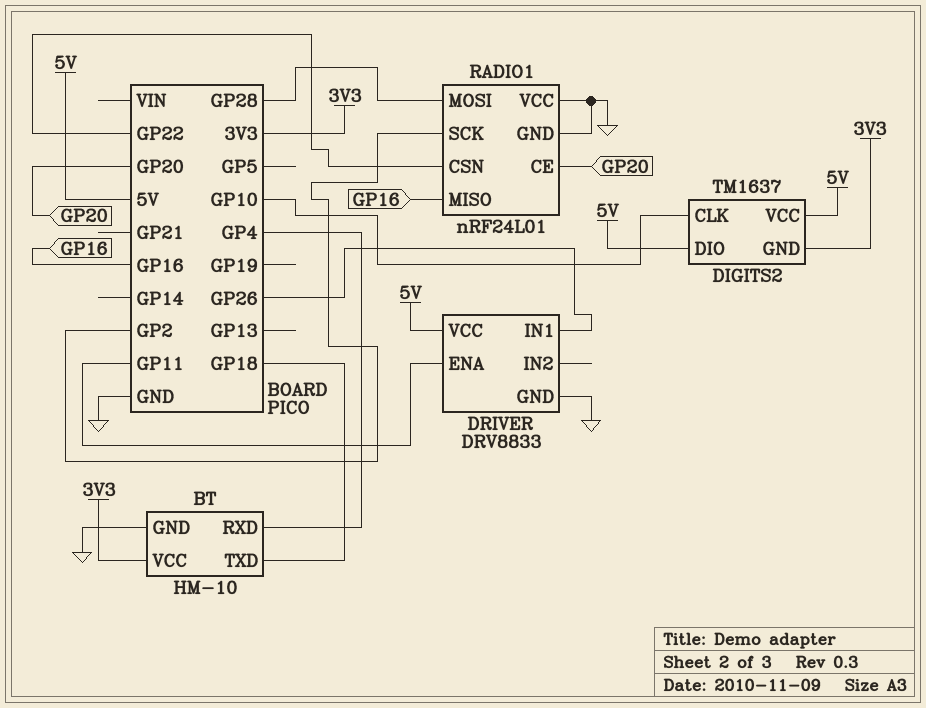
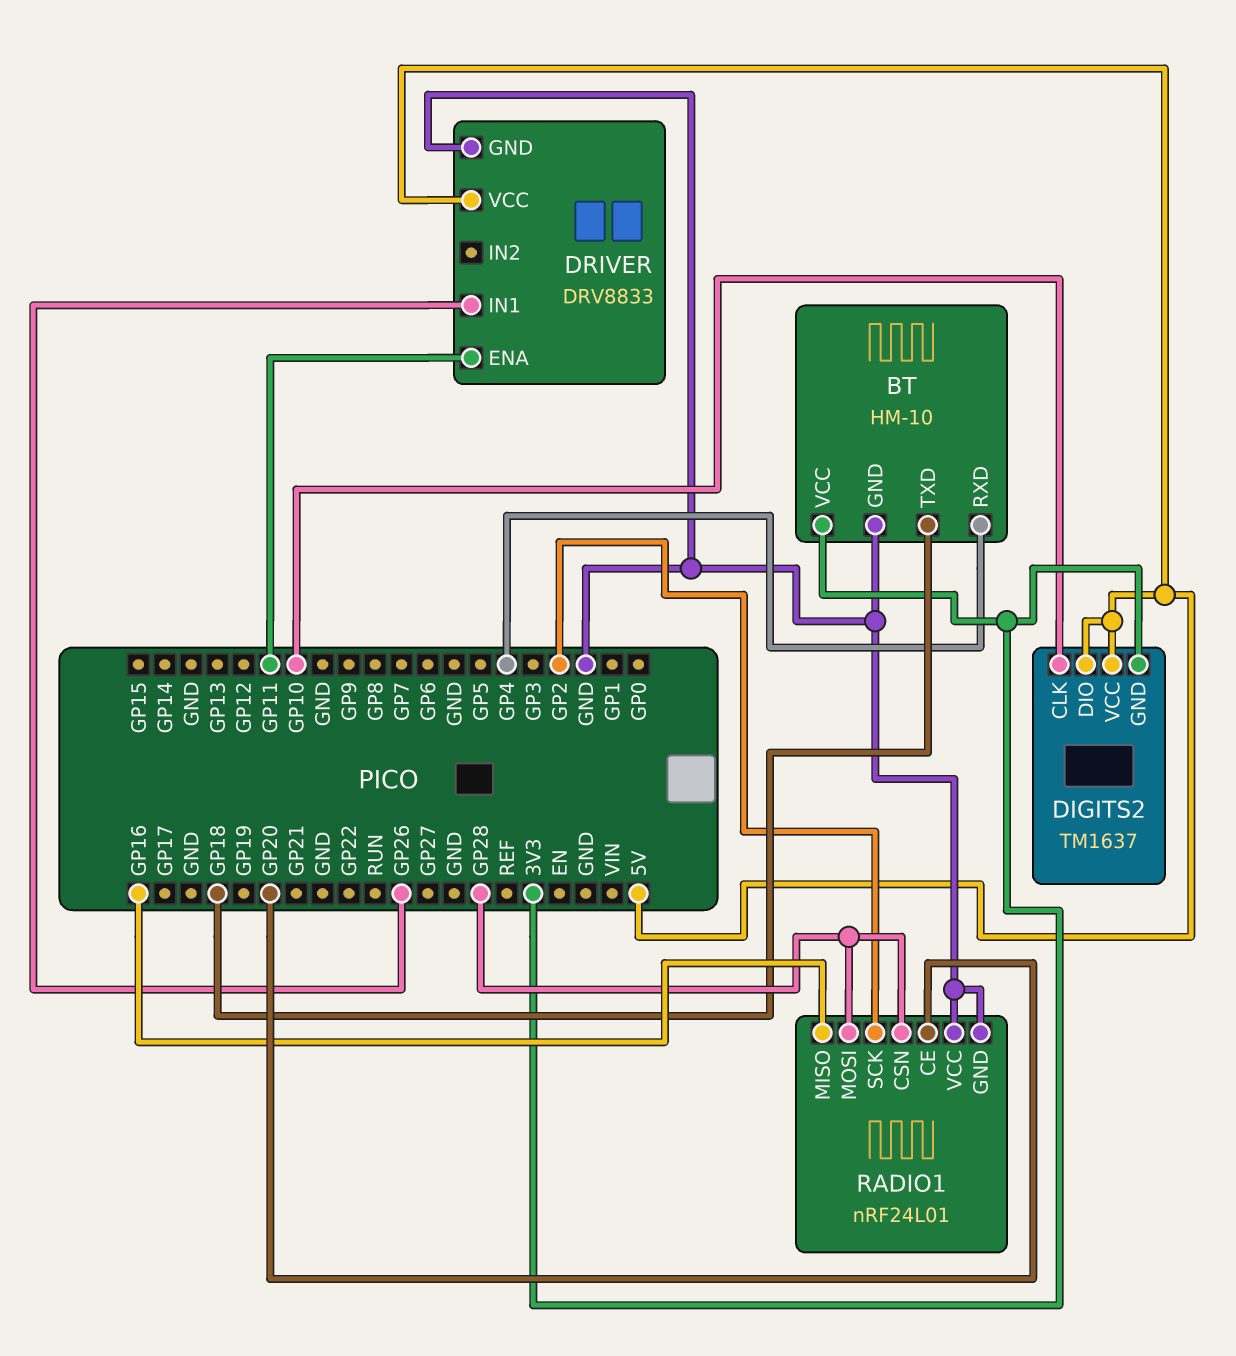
RADIO1 pin CSN: GP22 -> GP28

